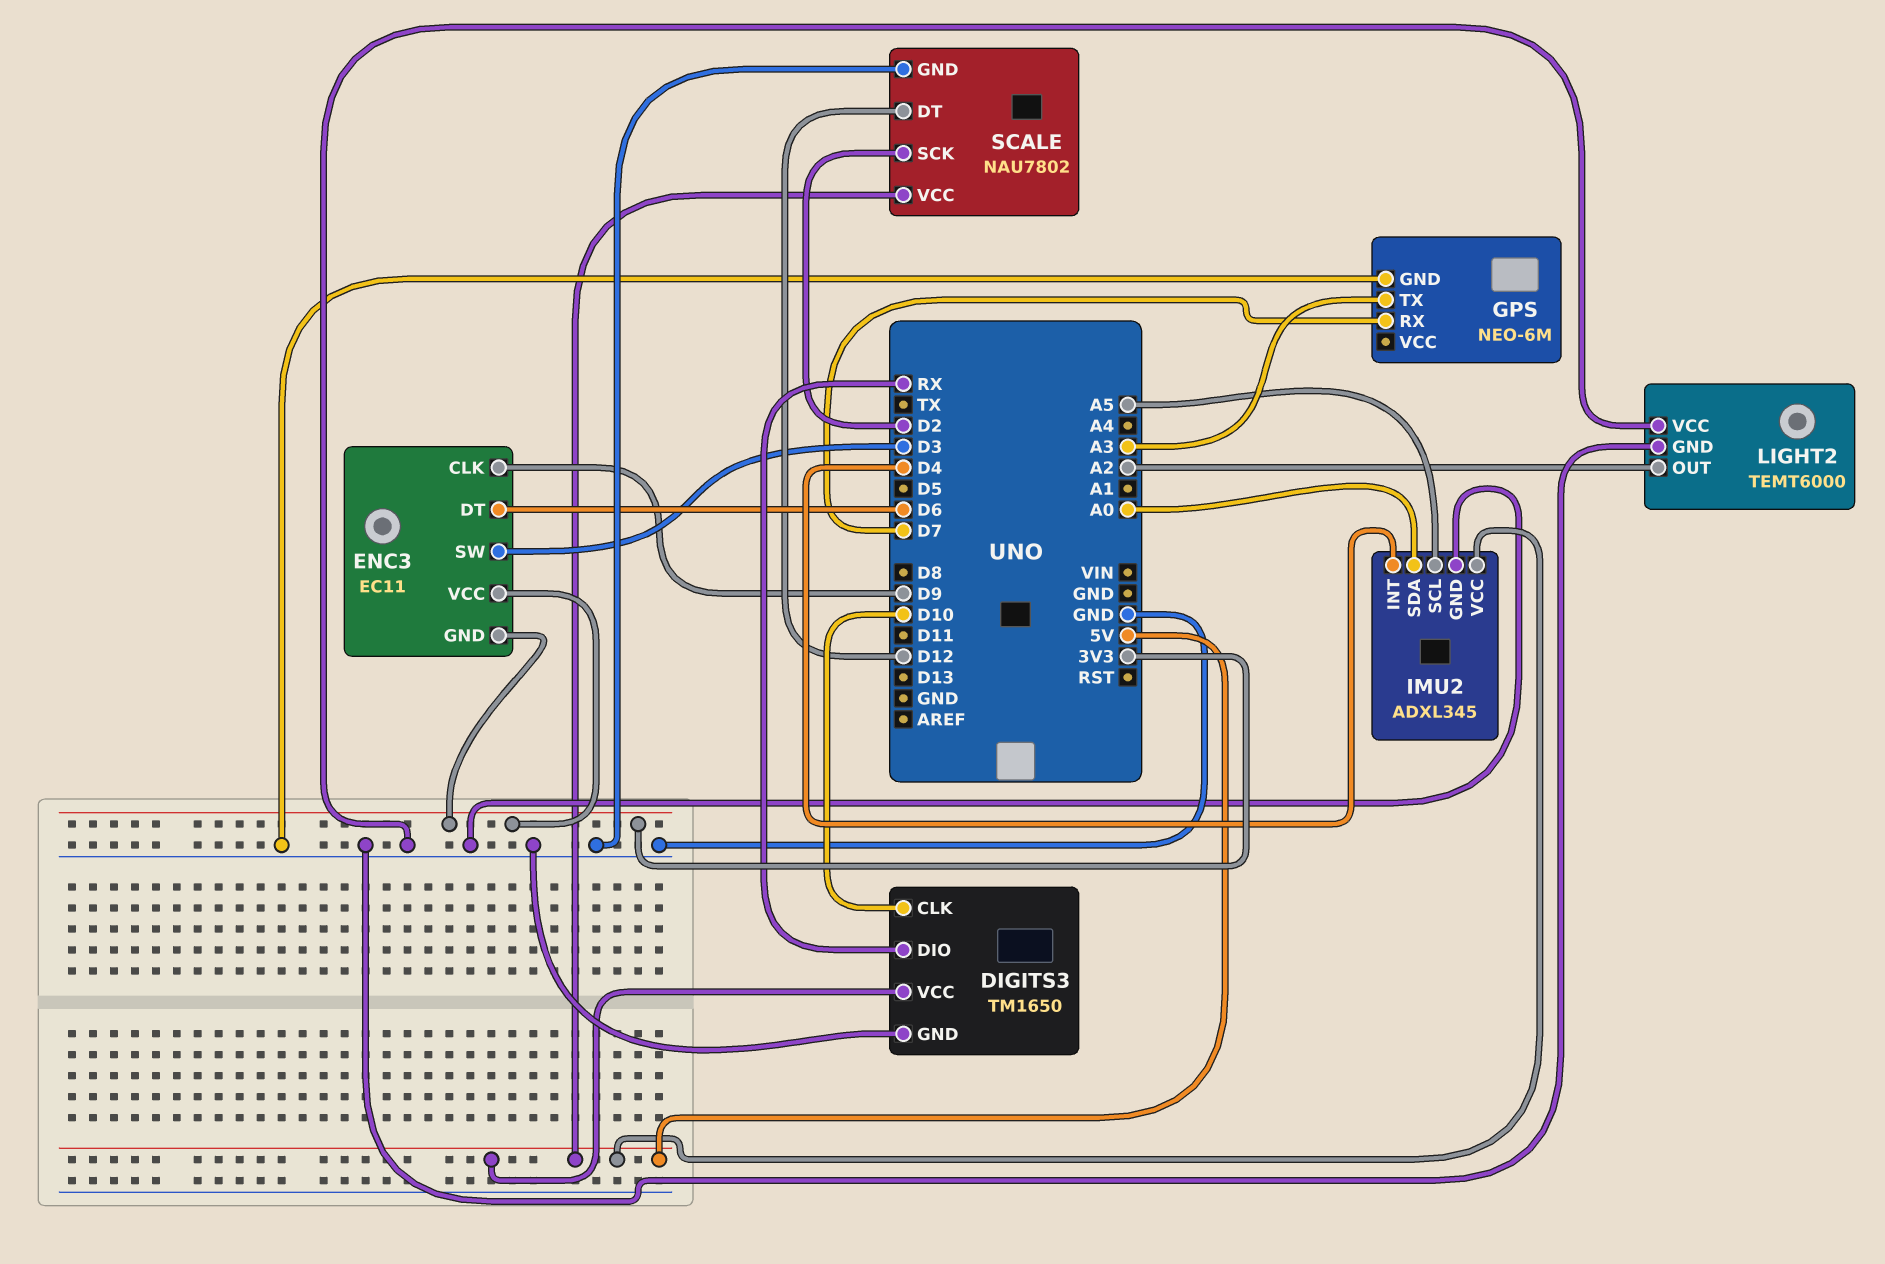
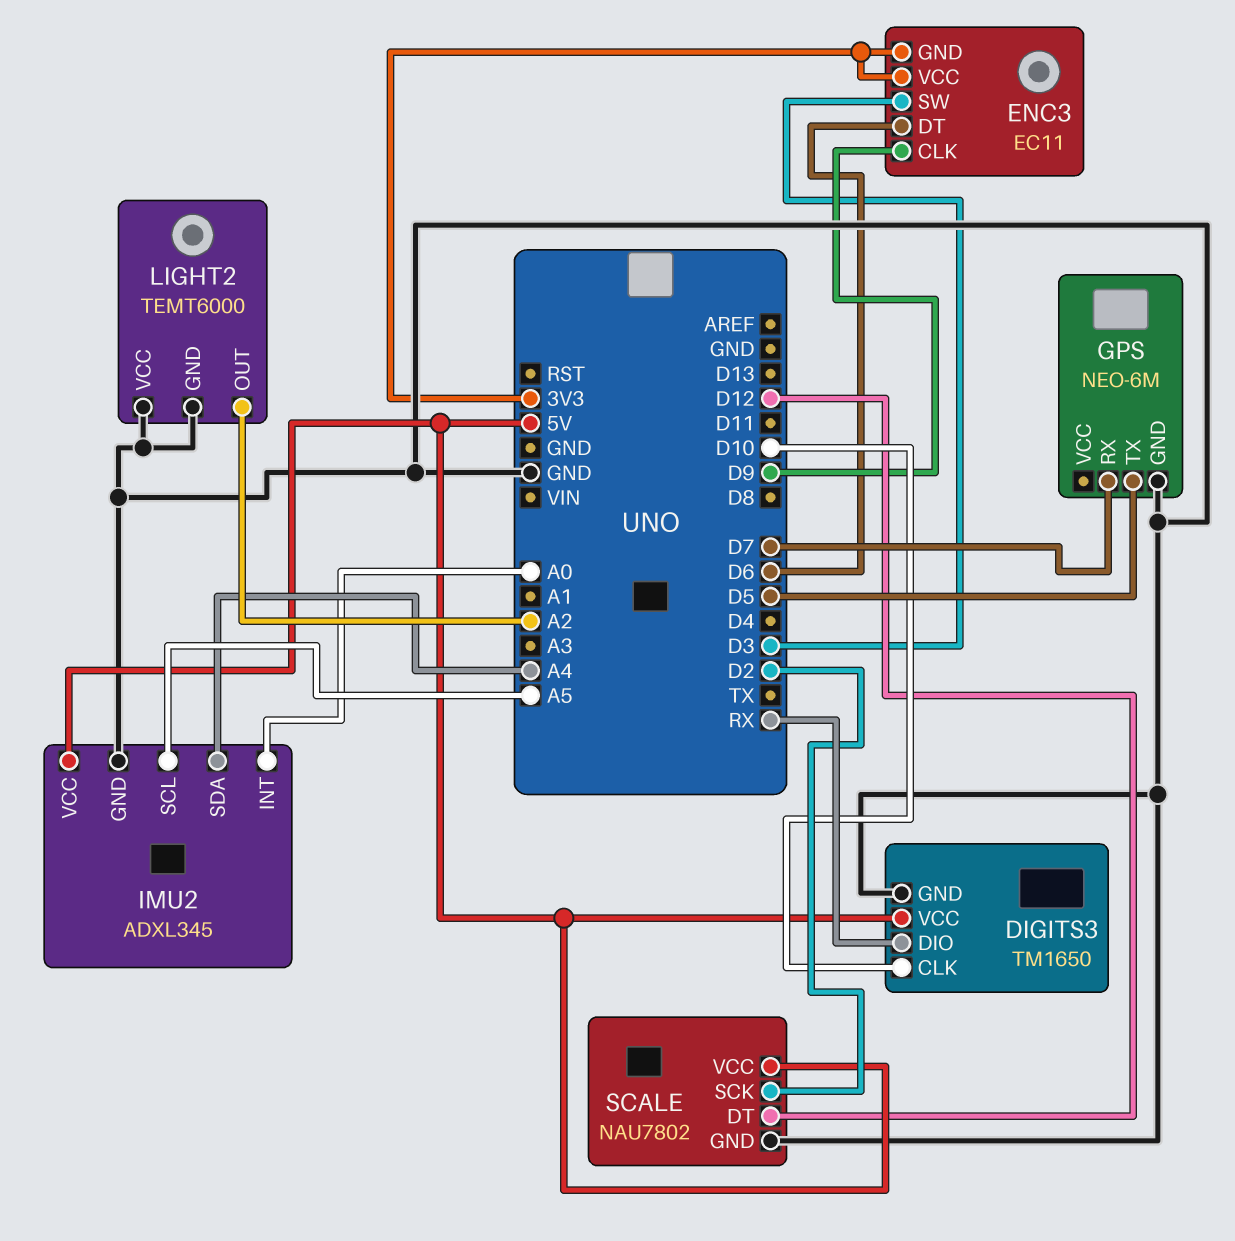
GPS pin TX: A3 -> D5
IMU2 pin INT: D4 -> A0
IMU2 pin SDA: A0 -> A4

